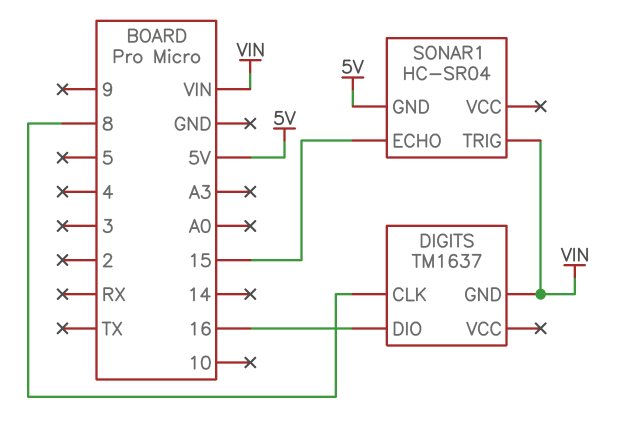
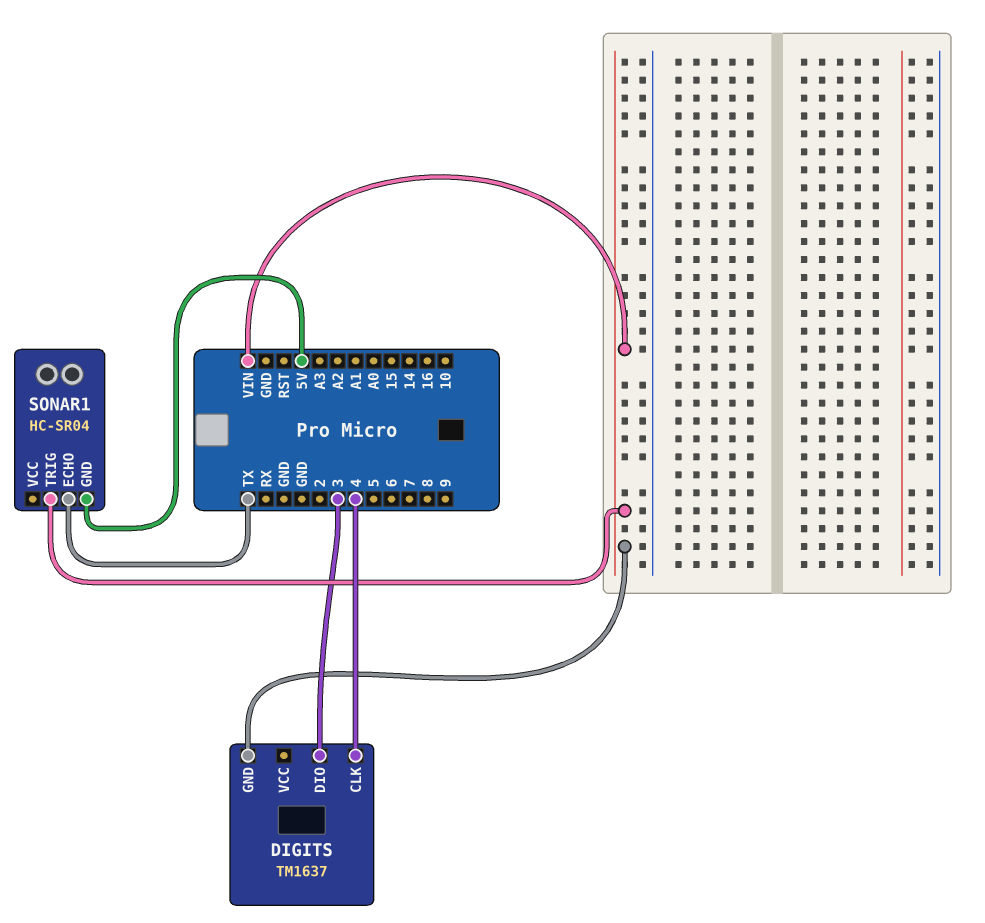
DIGITS pin CLK: 8 -> 4
DIGITS pin DIO: 16 -> 3
SONAR1 pin ECHO: 15 -> TX

